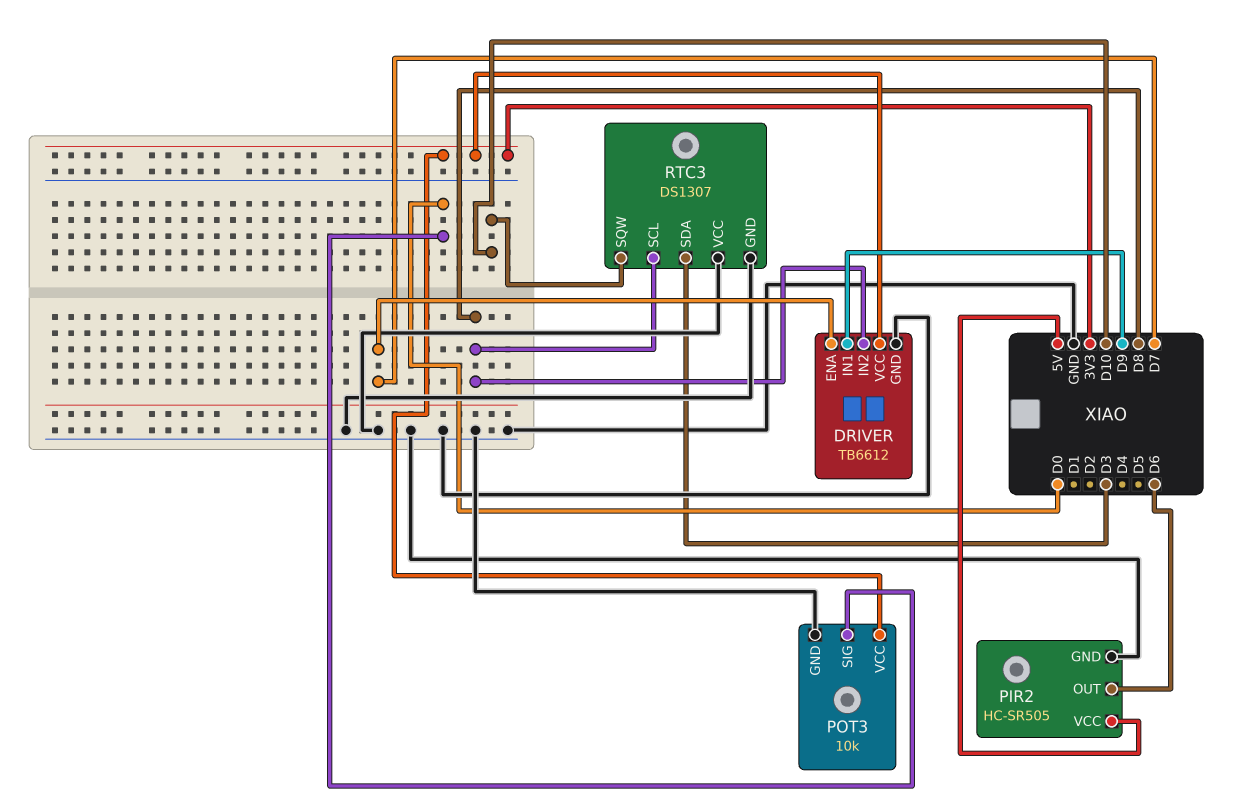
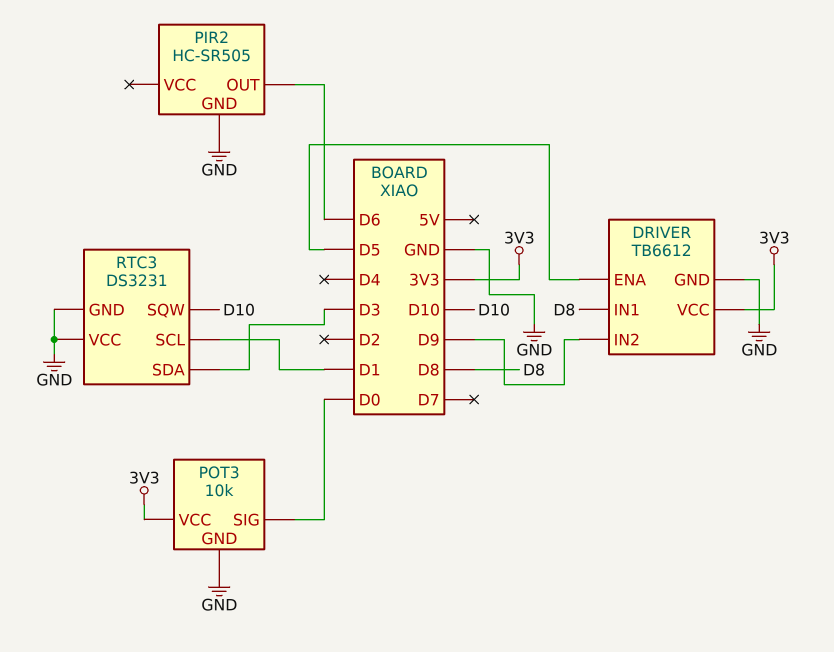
DRIVER pin ENA: D7 -> D5
DRIVER pin IN1: D9 -> D8
DRIVER pin IN2: D8 -> D9
PIR2 pin VCC: 5V -> none
RTC3: DS1307 -> DS3231
RTC3 pin SCL: D8 -> D1

